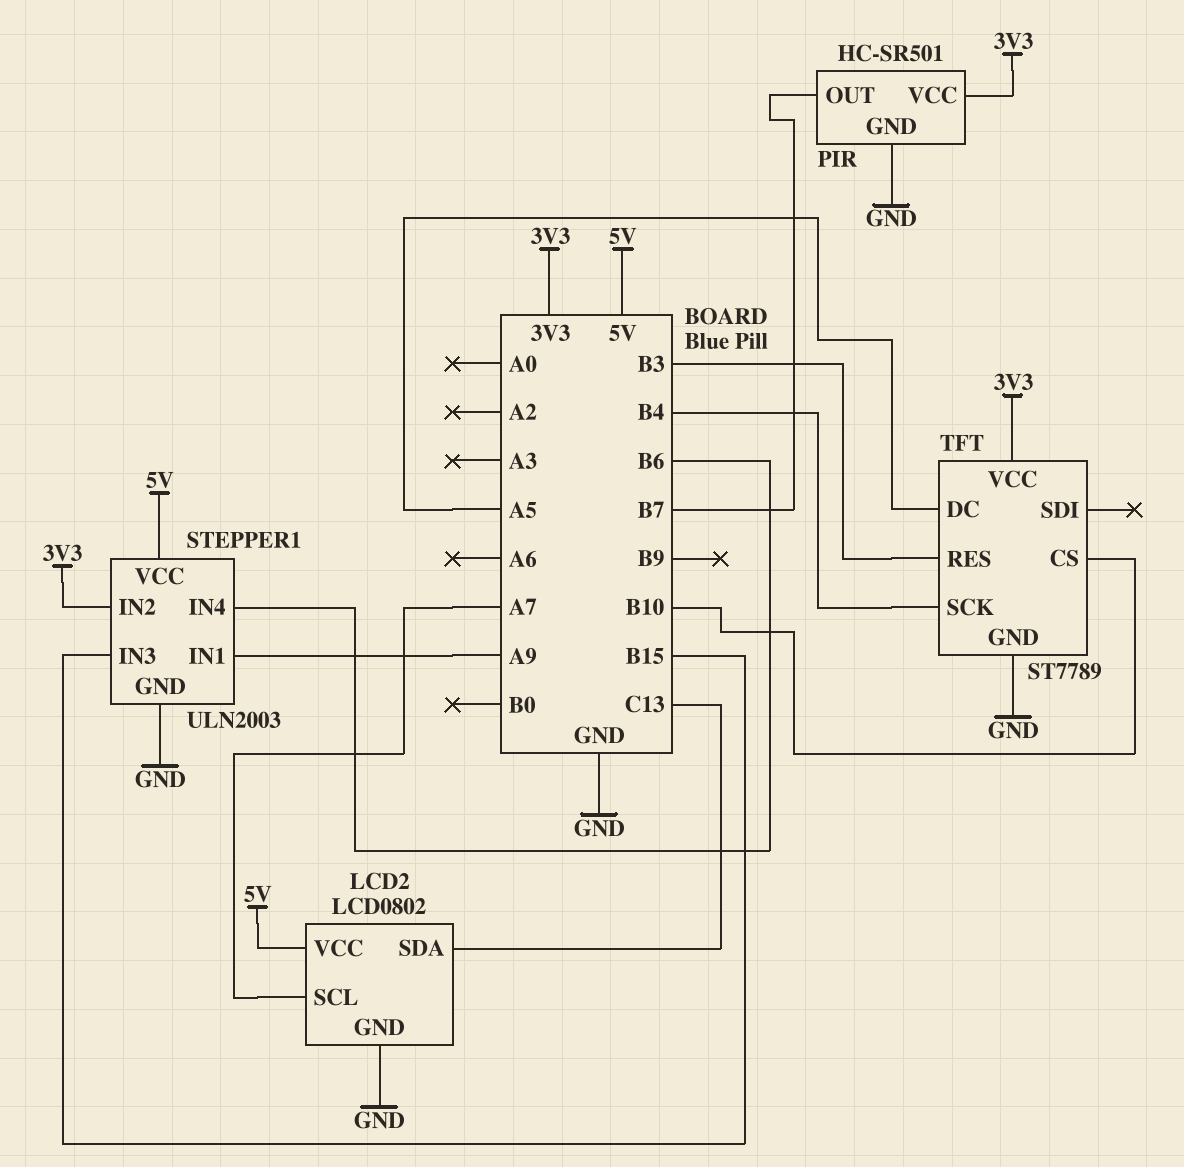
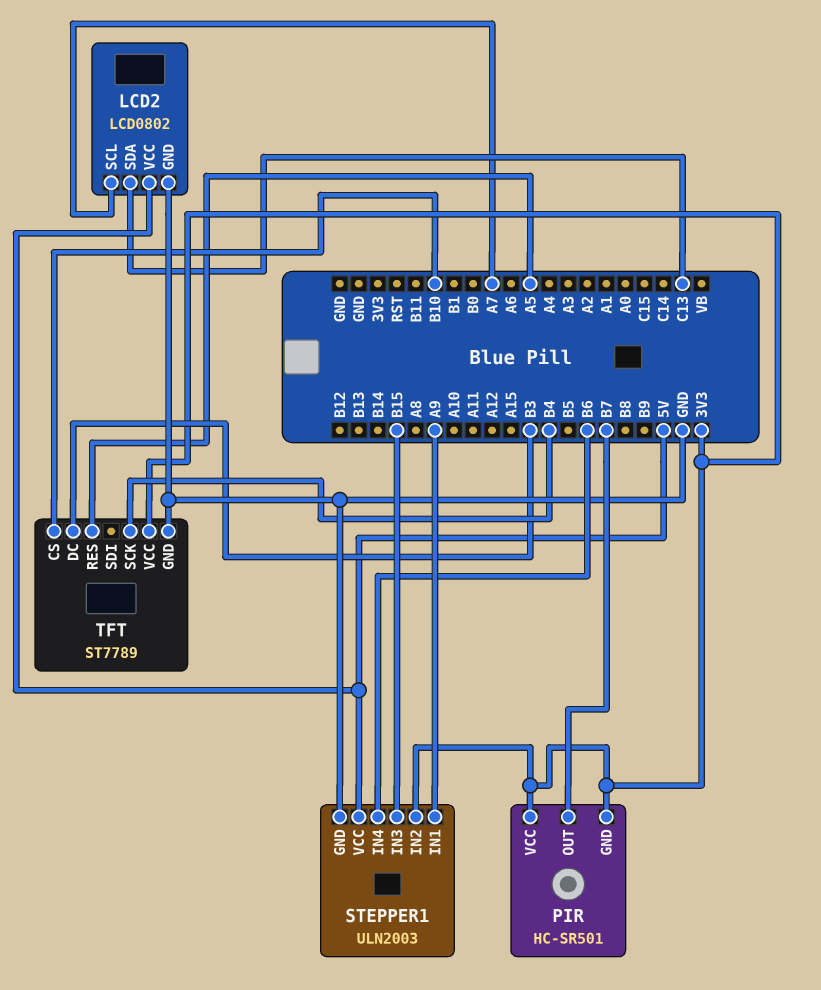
PIR pin GND: GND -> 3V3
TFT pin DC: A5 -> B3
TFT pin RES: B3 -> A5

